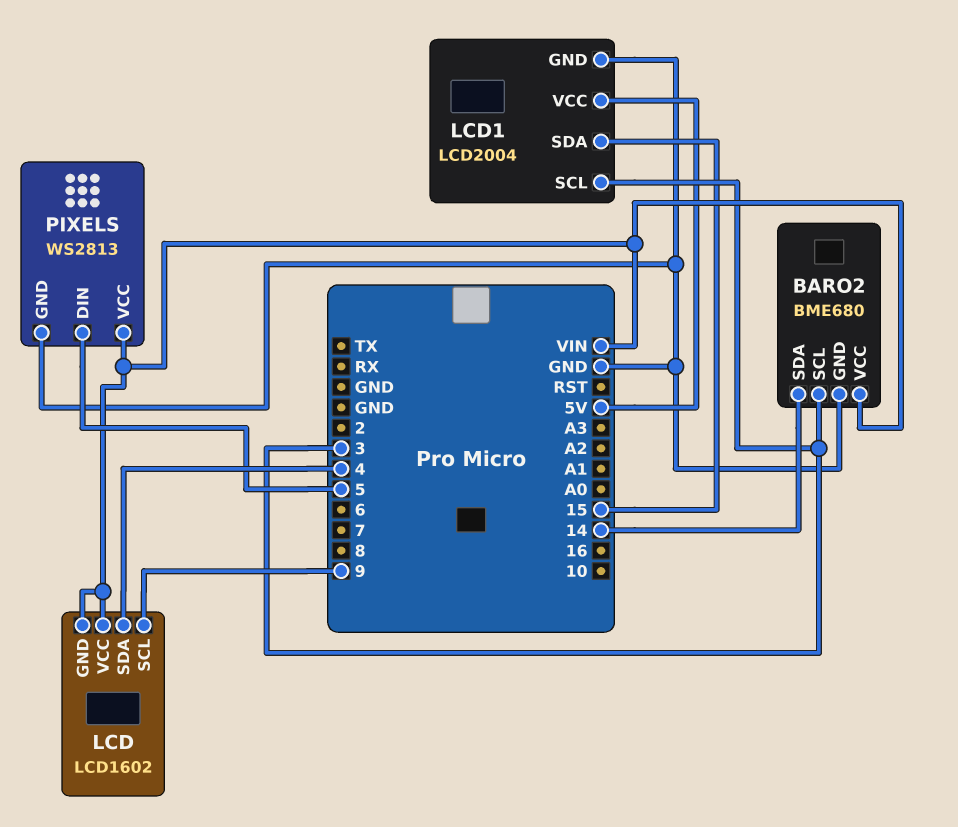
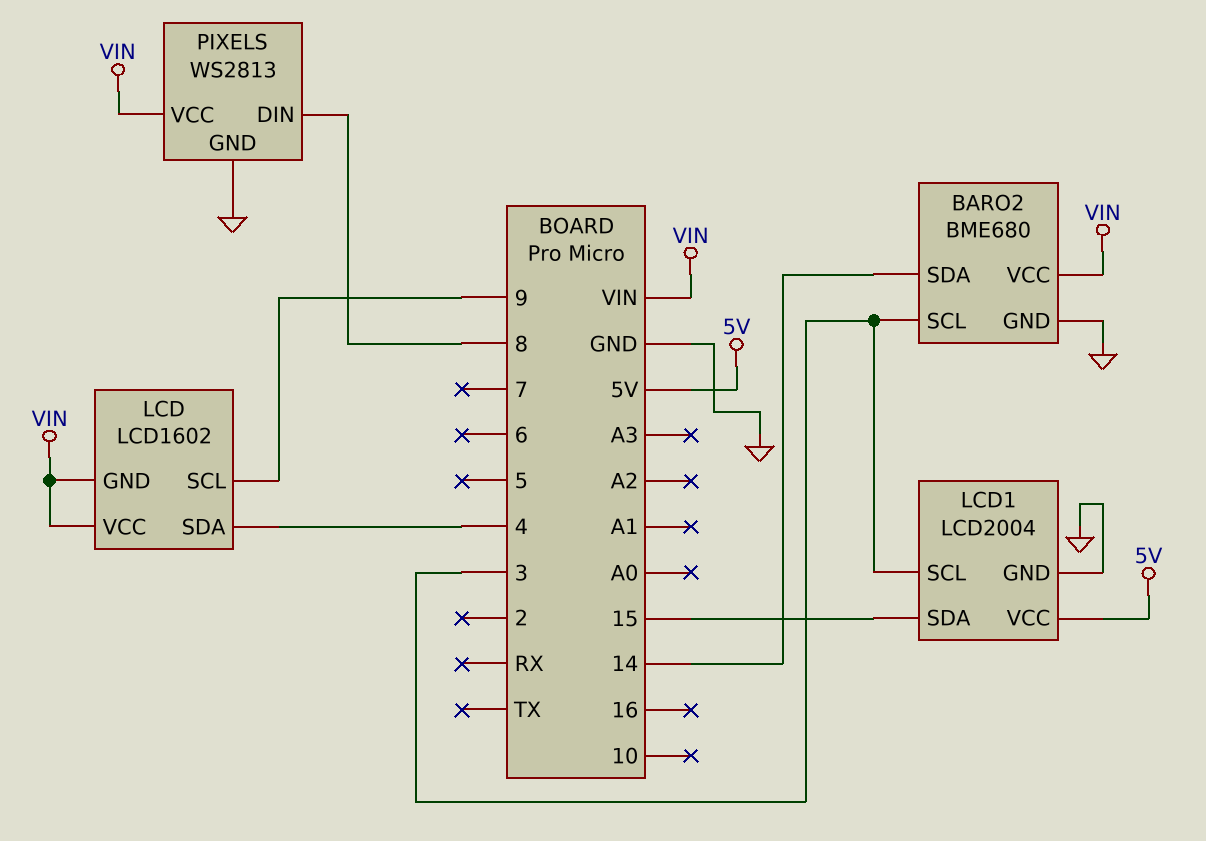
PIXELS pin DIN: 5 -> 8

